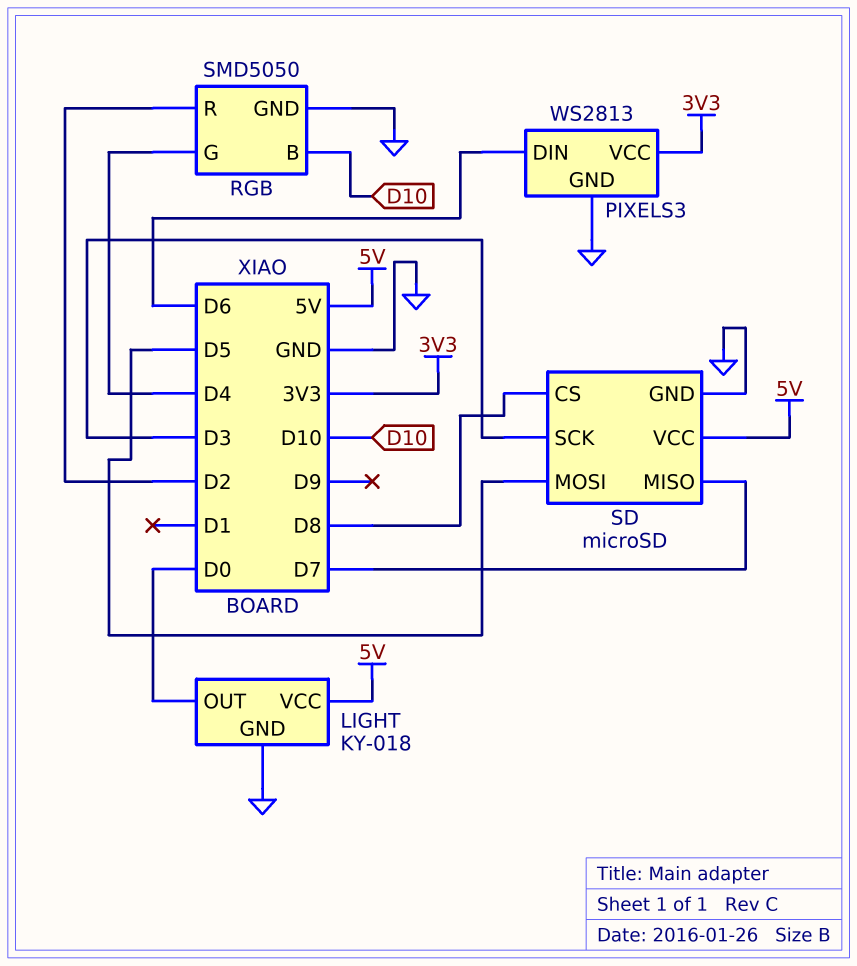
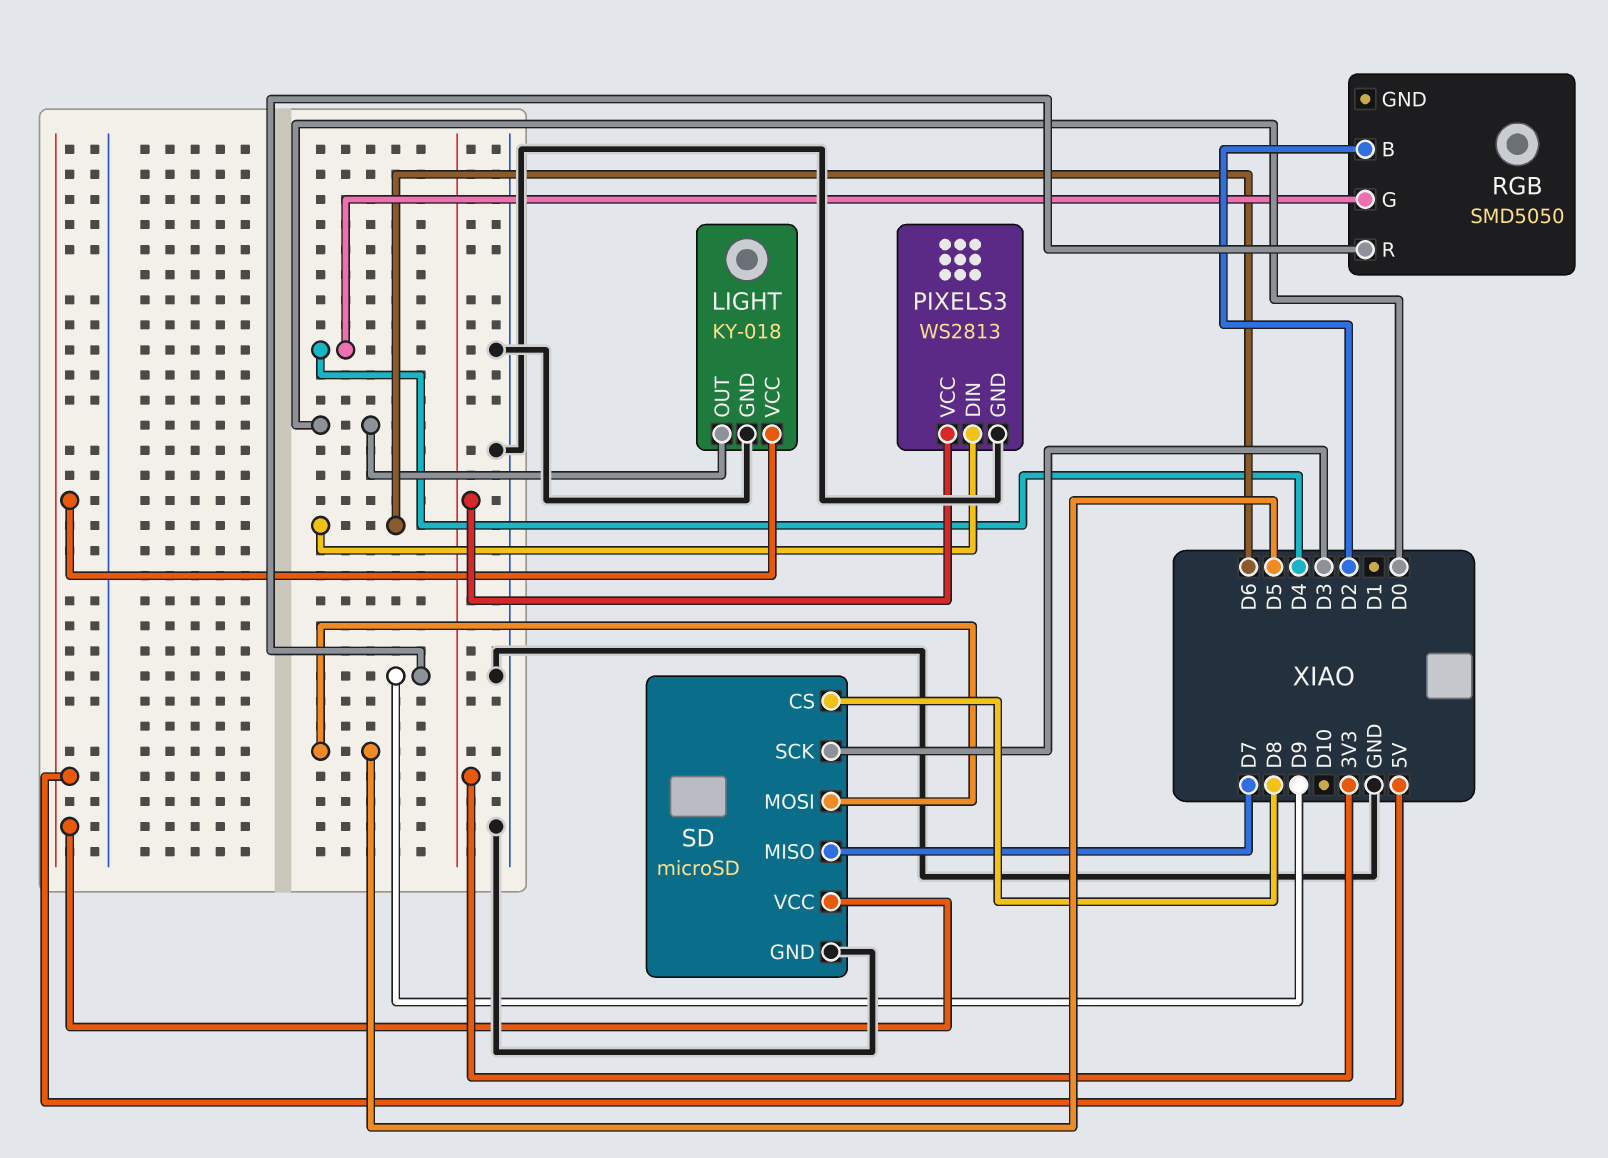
RGB pin B: D10 -> D2
RGB pin GND: GND -> none
RGB pin R: D2 -> D9

